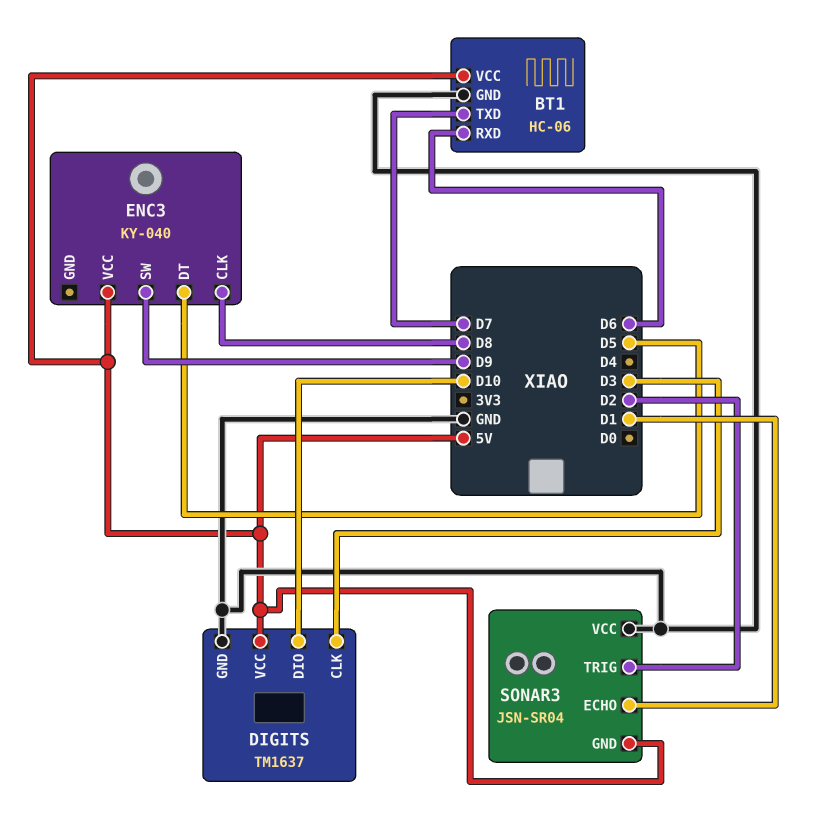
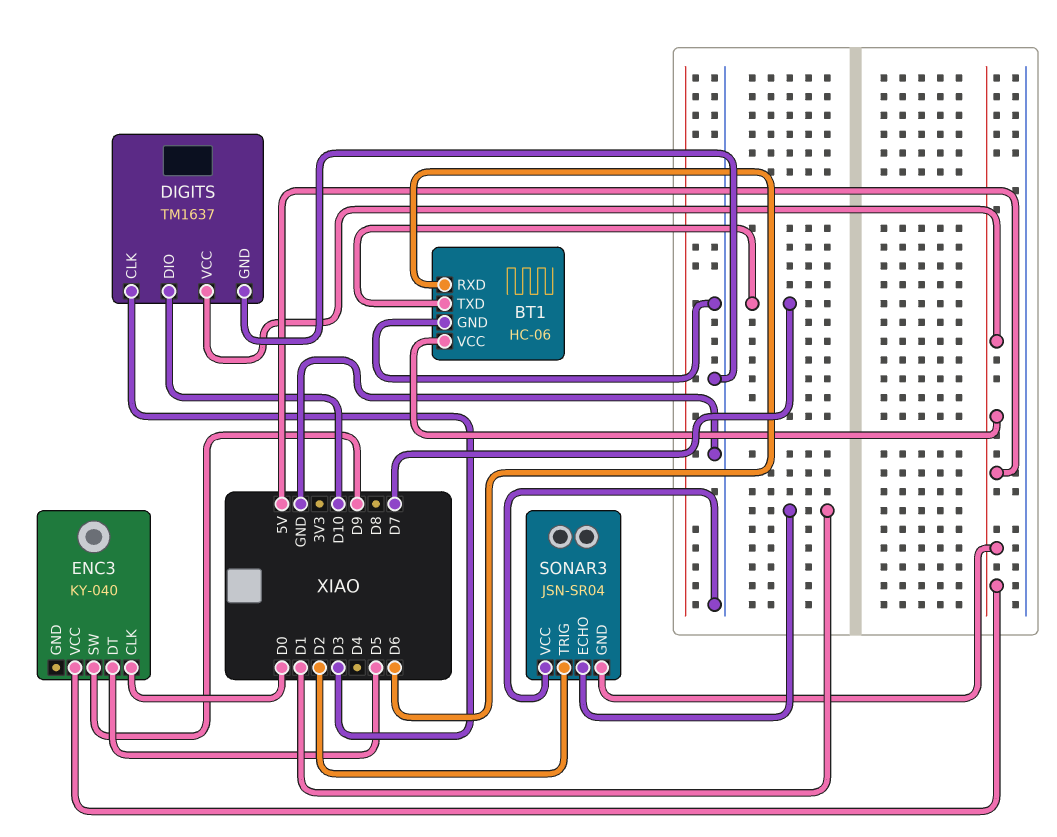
ENC3 pin CLK: D8 -> D0

